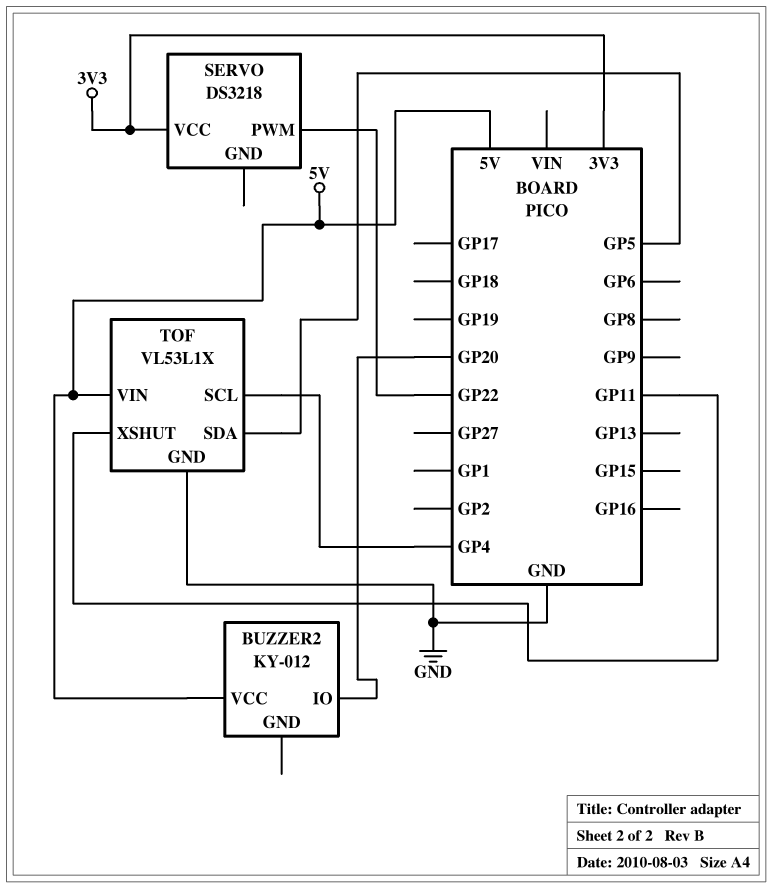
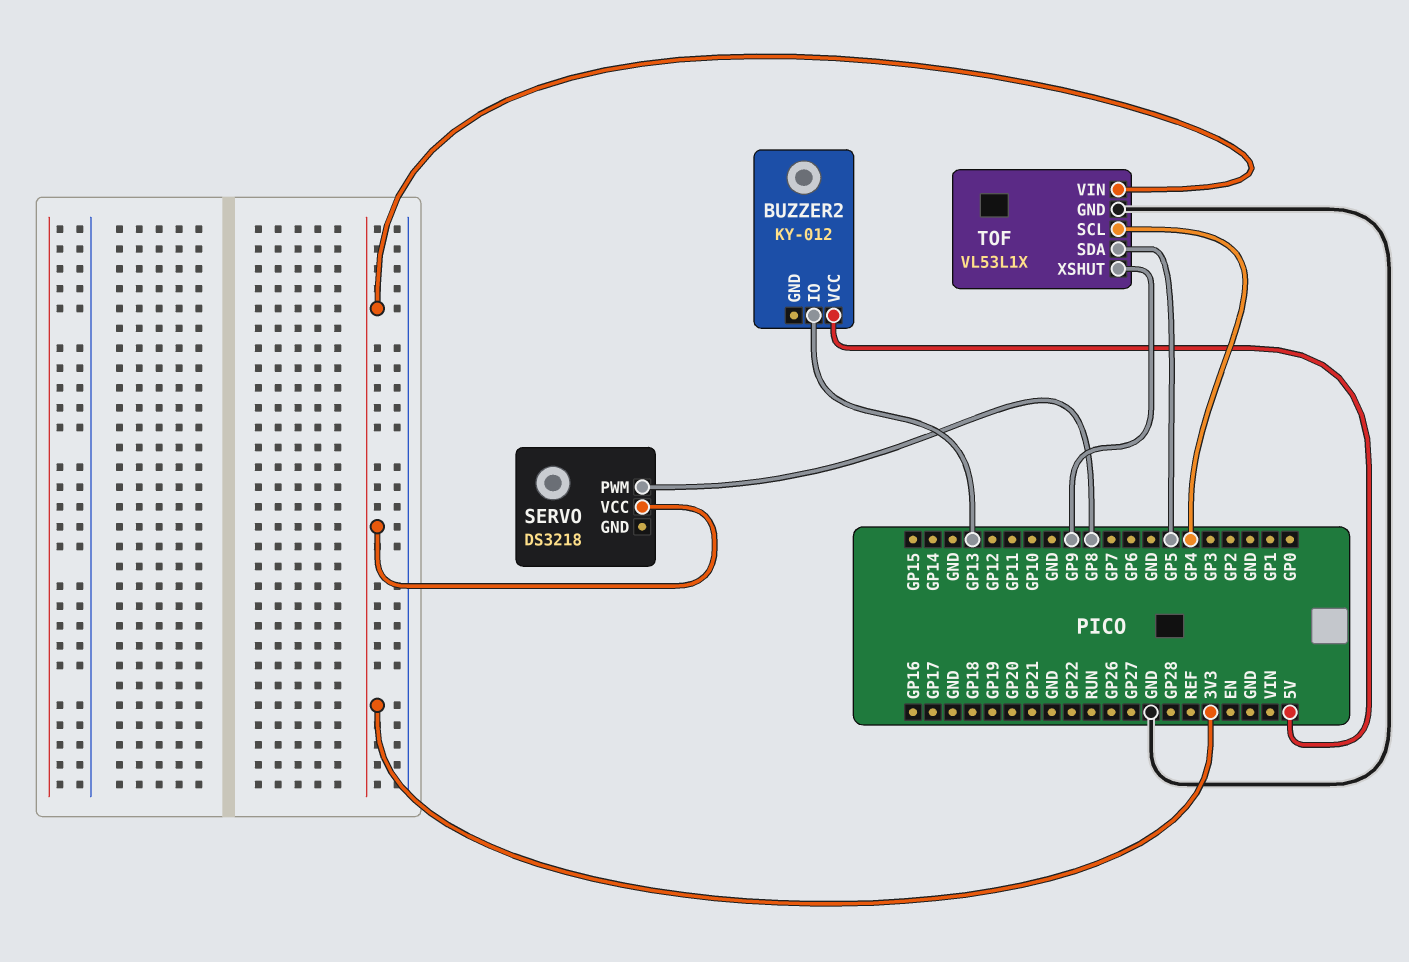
BUZZER2 pin IO: GP20 -> GP13
SERVO pin PWM: GP22 -> GP8
TOF pin VIN: 5V -> 3V3
TOF pin XSHUT: GP11 -> GP9

